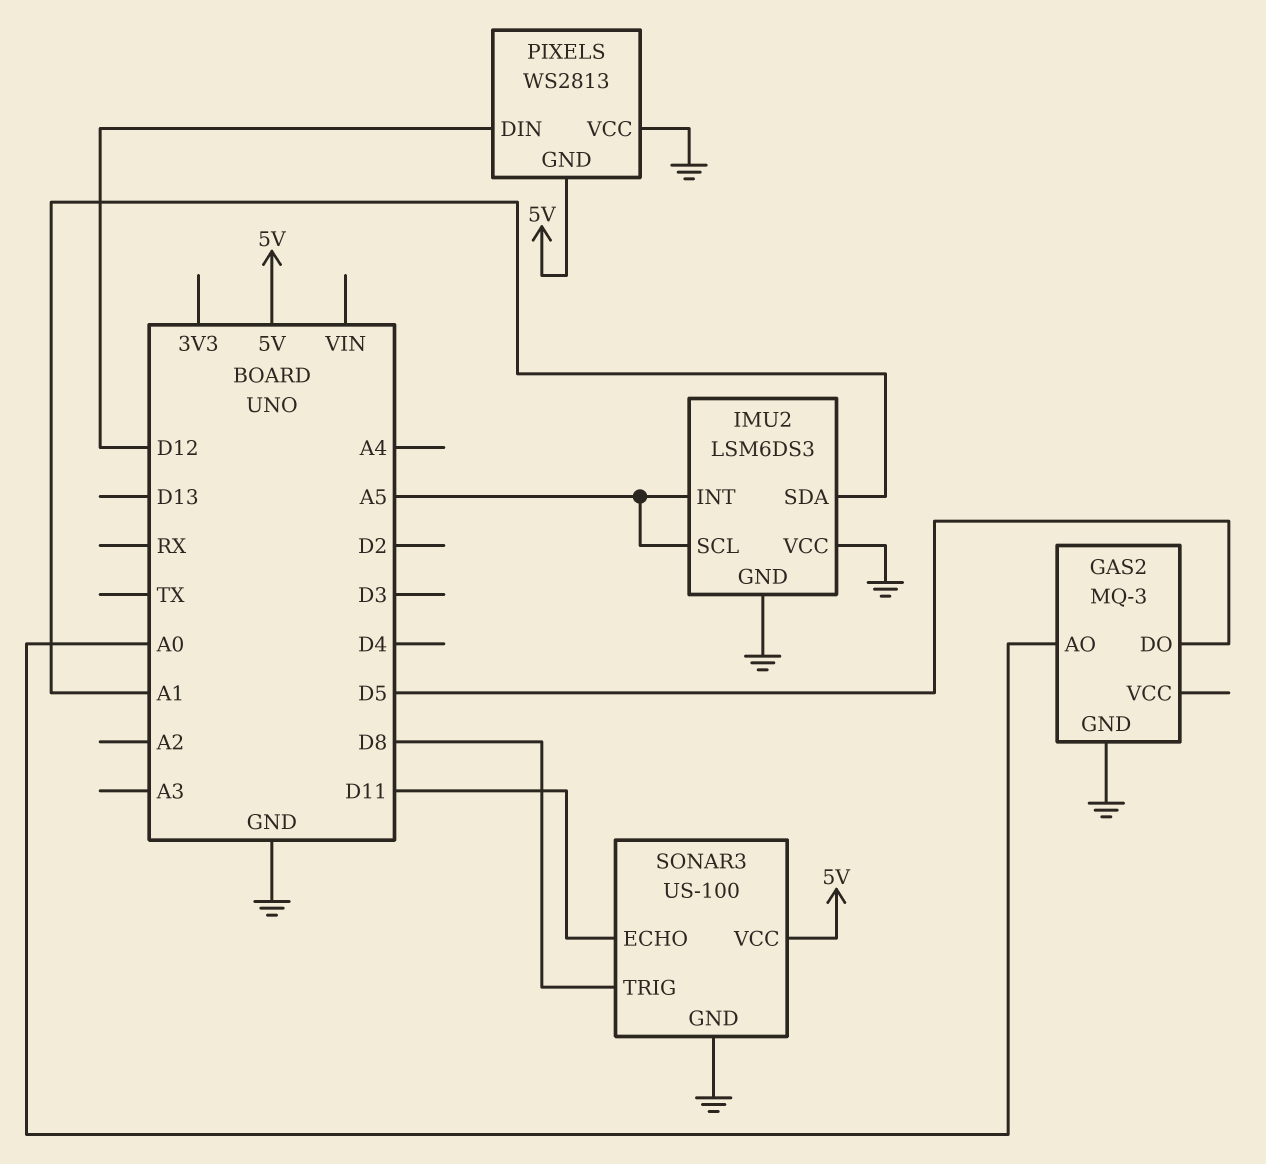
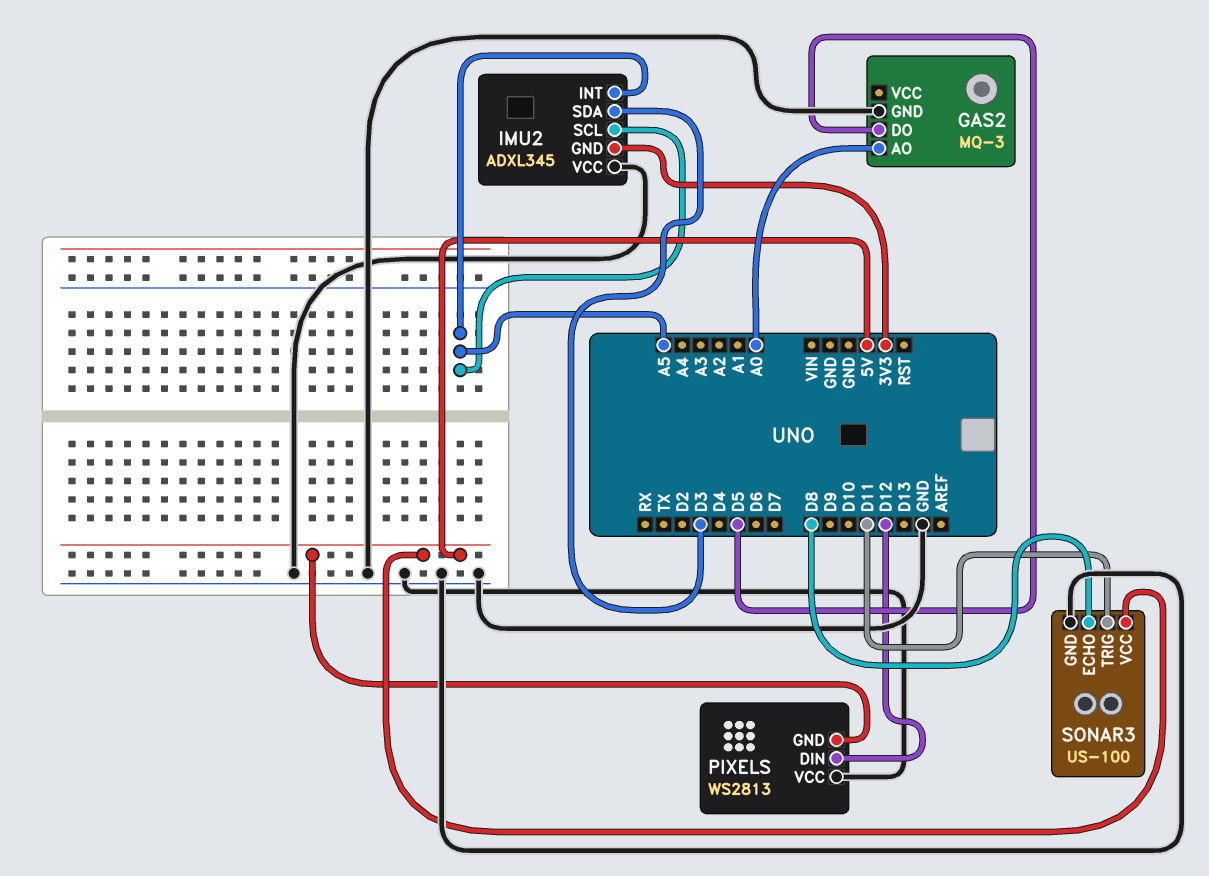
IMU2: LSM6DS3 -> ADXL345
IMU2 pin GND: GND -> 3V3
IMU2 pin SDA: A1 -> D3
SONAR3 pin ECHO: D11 -> D8
SONAR3 pin TRIG: D8 -> D11

